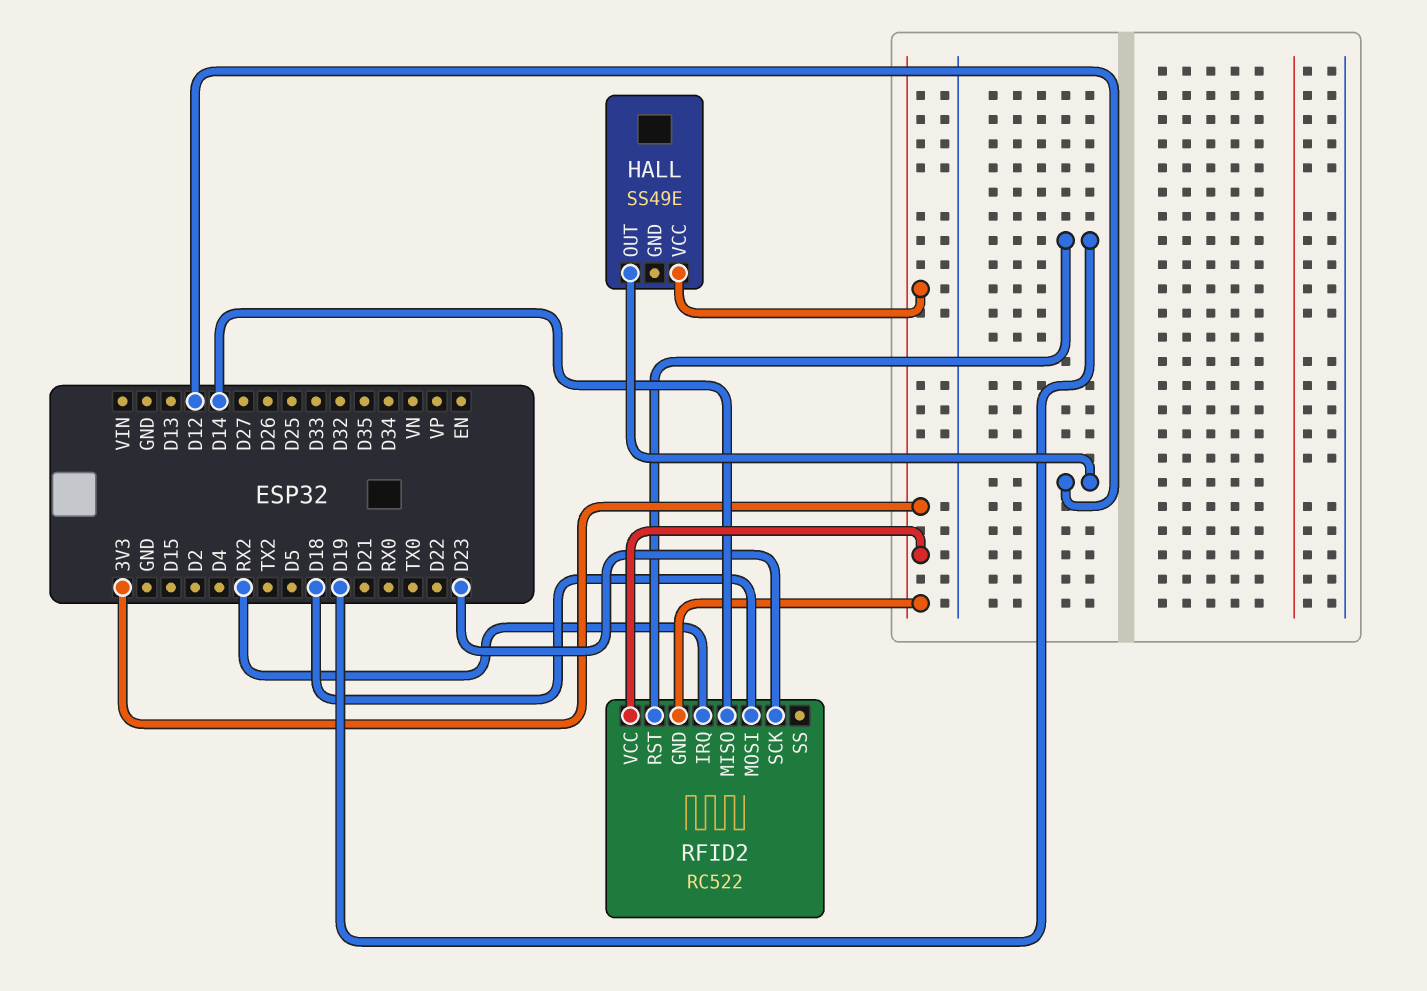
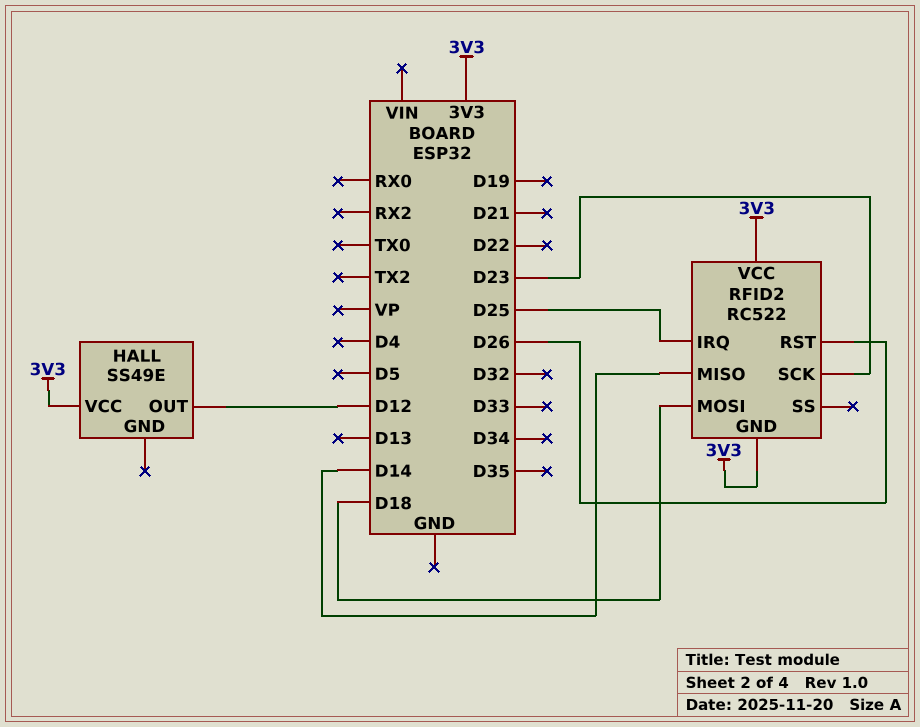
RFID2 pin IRQ: RX2 -> D25
RFID2 pin RST: D19 -> D26

